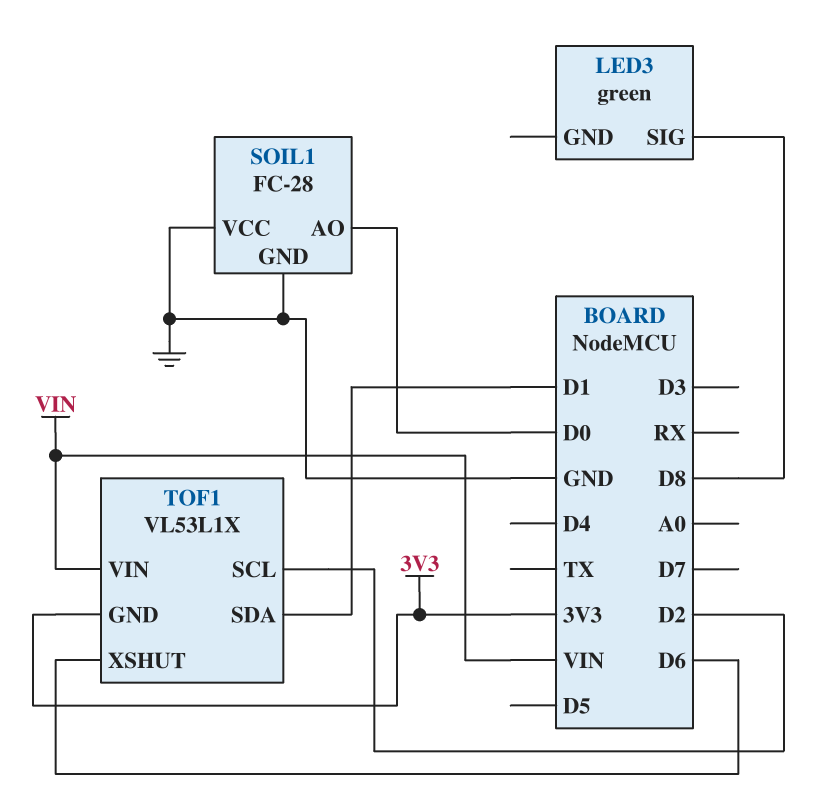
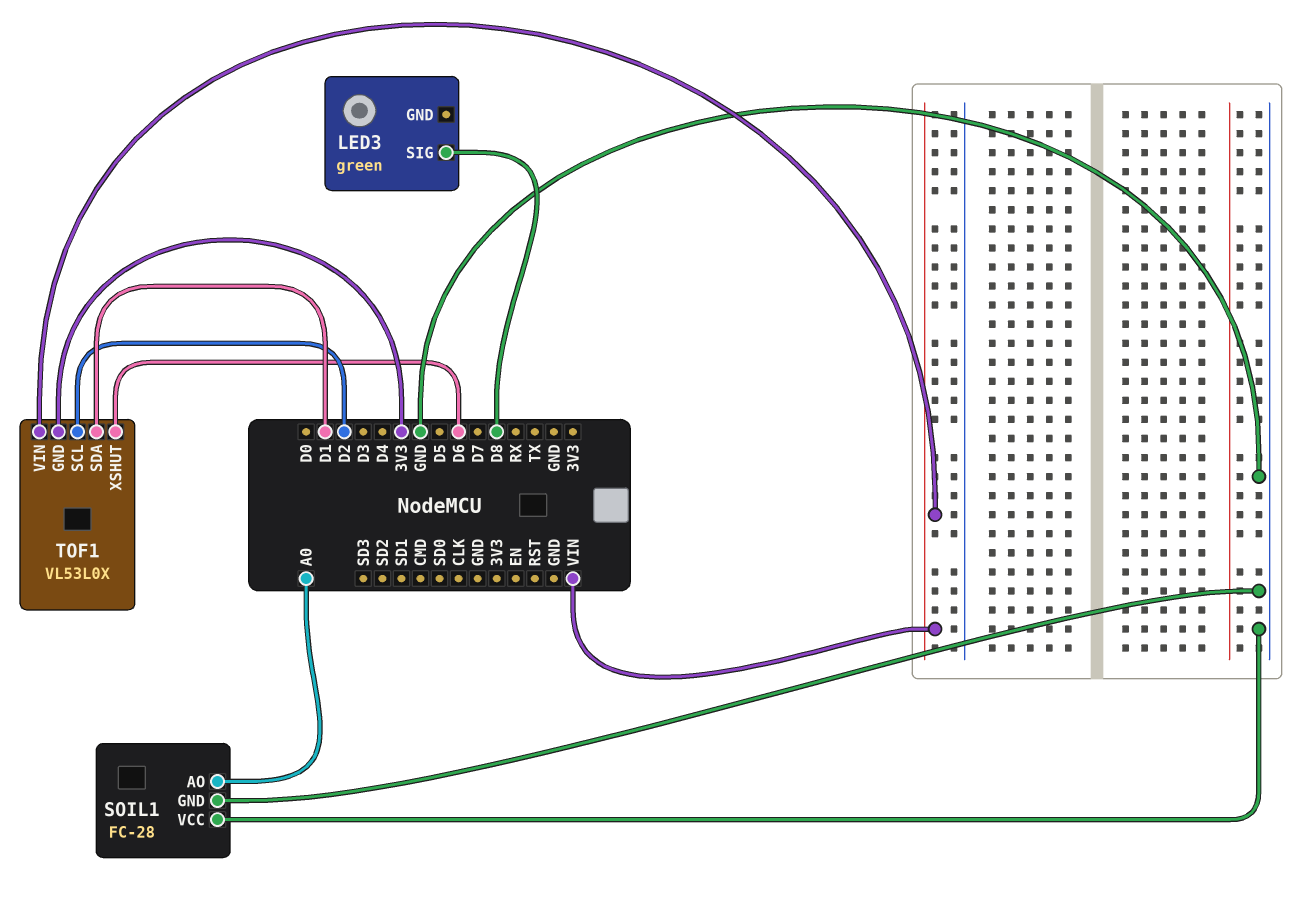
SOIL1 pin AO: D0 -> A0
TOF1: VL53L1X -> VL53L0X

